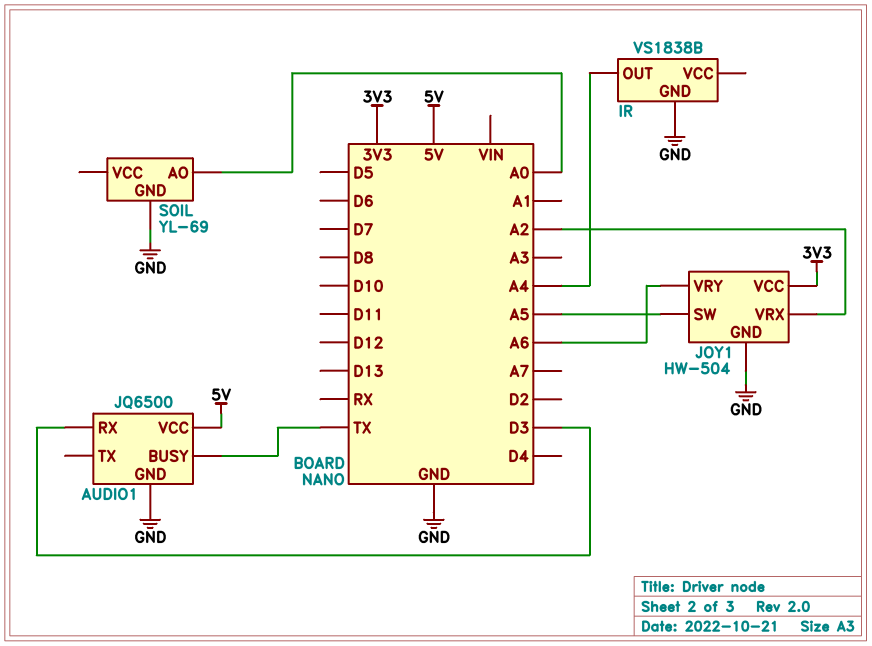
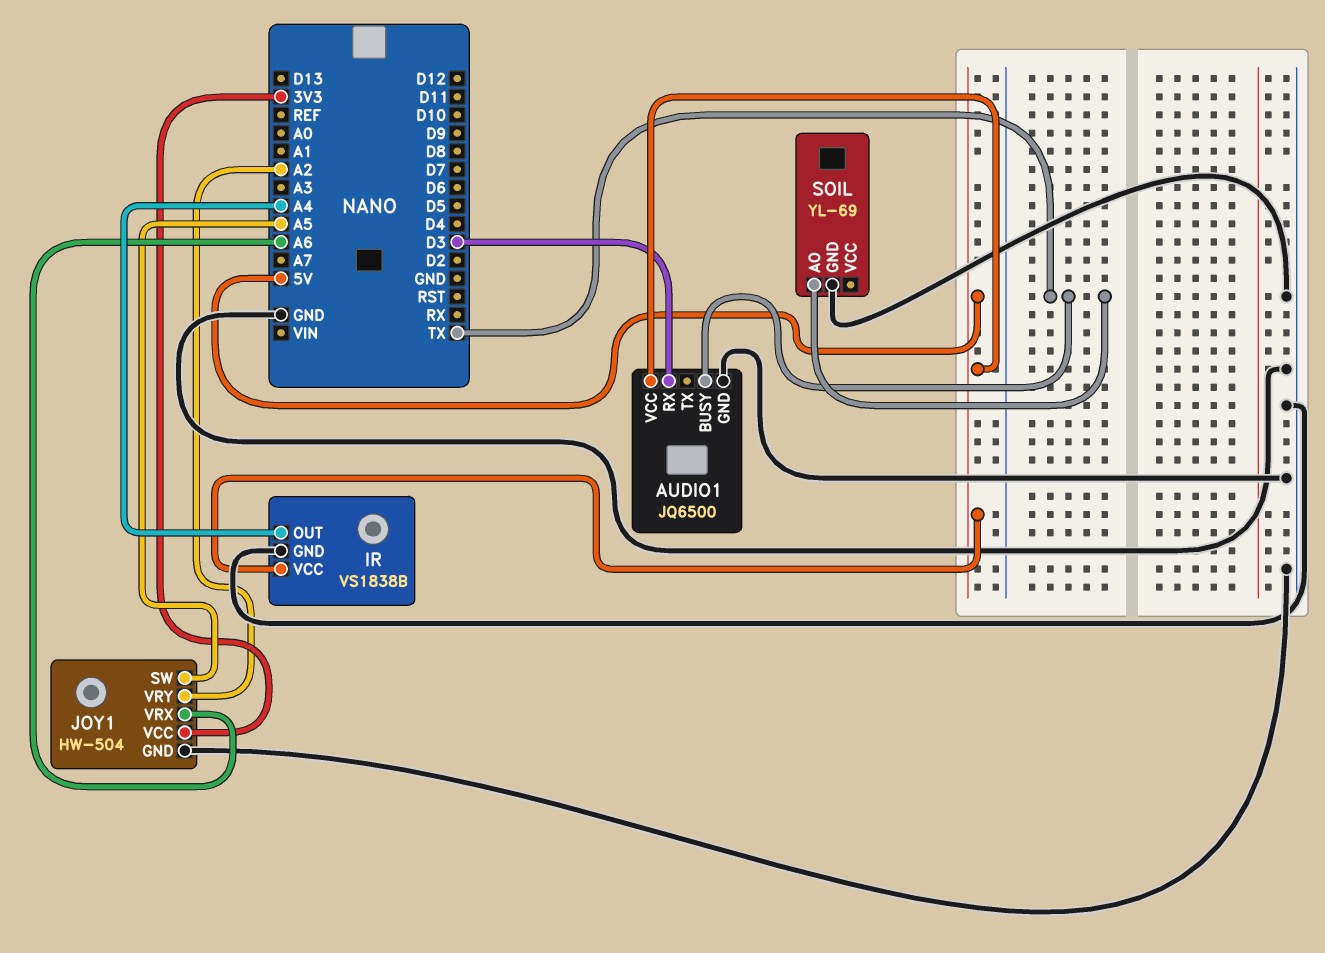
IR pin VCC: none -> 5V
JOY1 pin VRX: A2 -> A6
JOY1 pin VRY: A6 -> A2
SOIL pin AO: A0 -> TX

